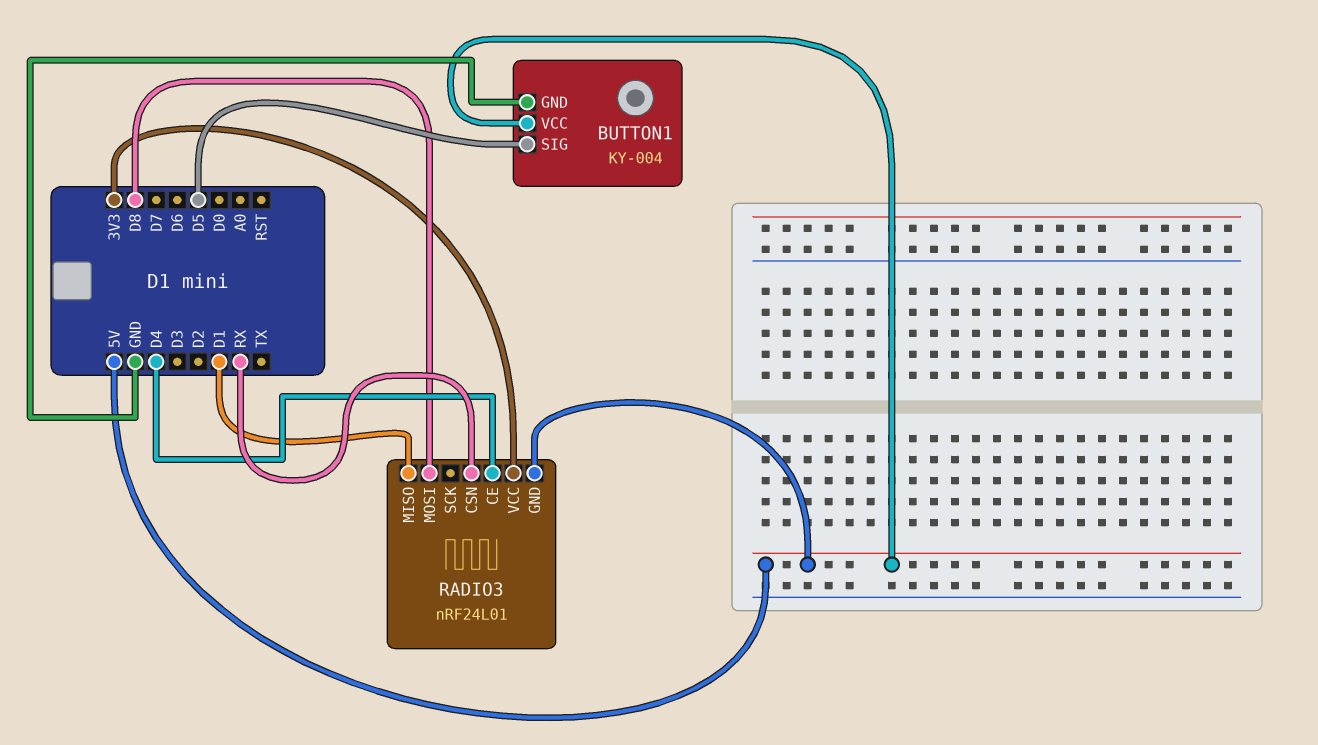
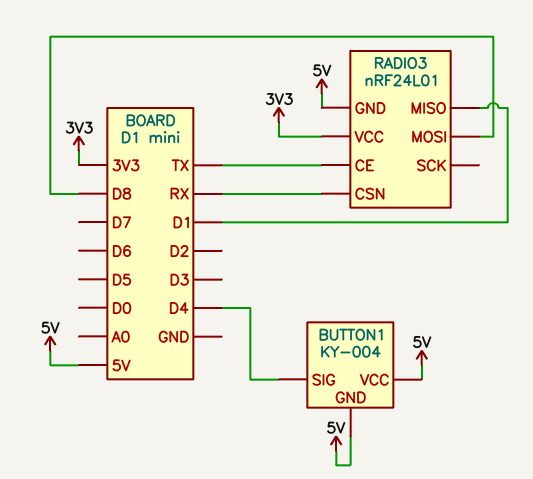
BUTTON1 pin GND: GND -> 5V
BUTTON1 pin SIG: D5 -> D4
RADIO3 pin CE: D4 -> TX

